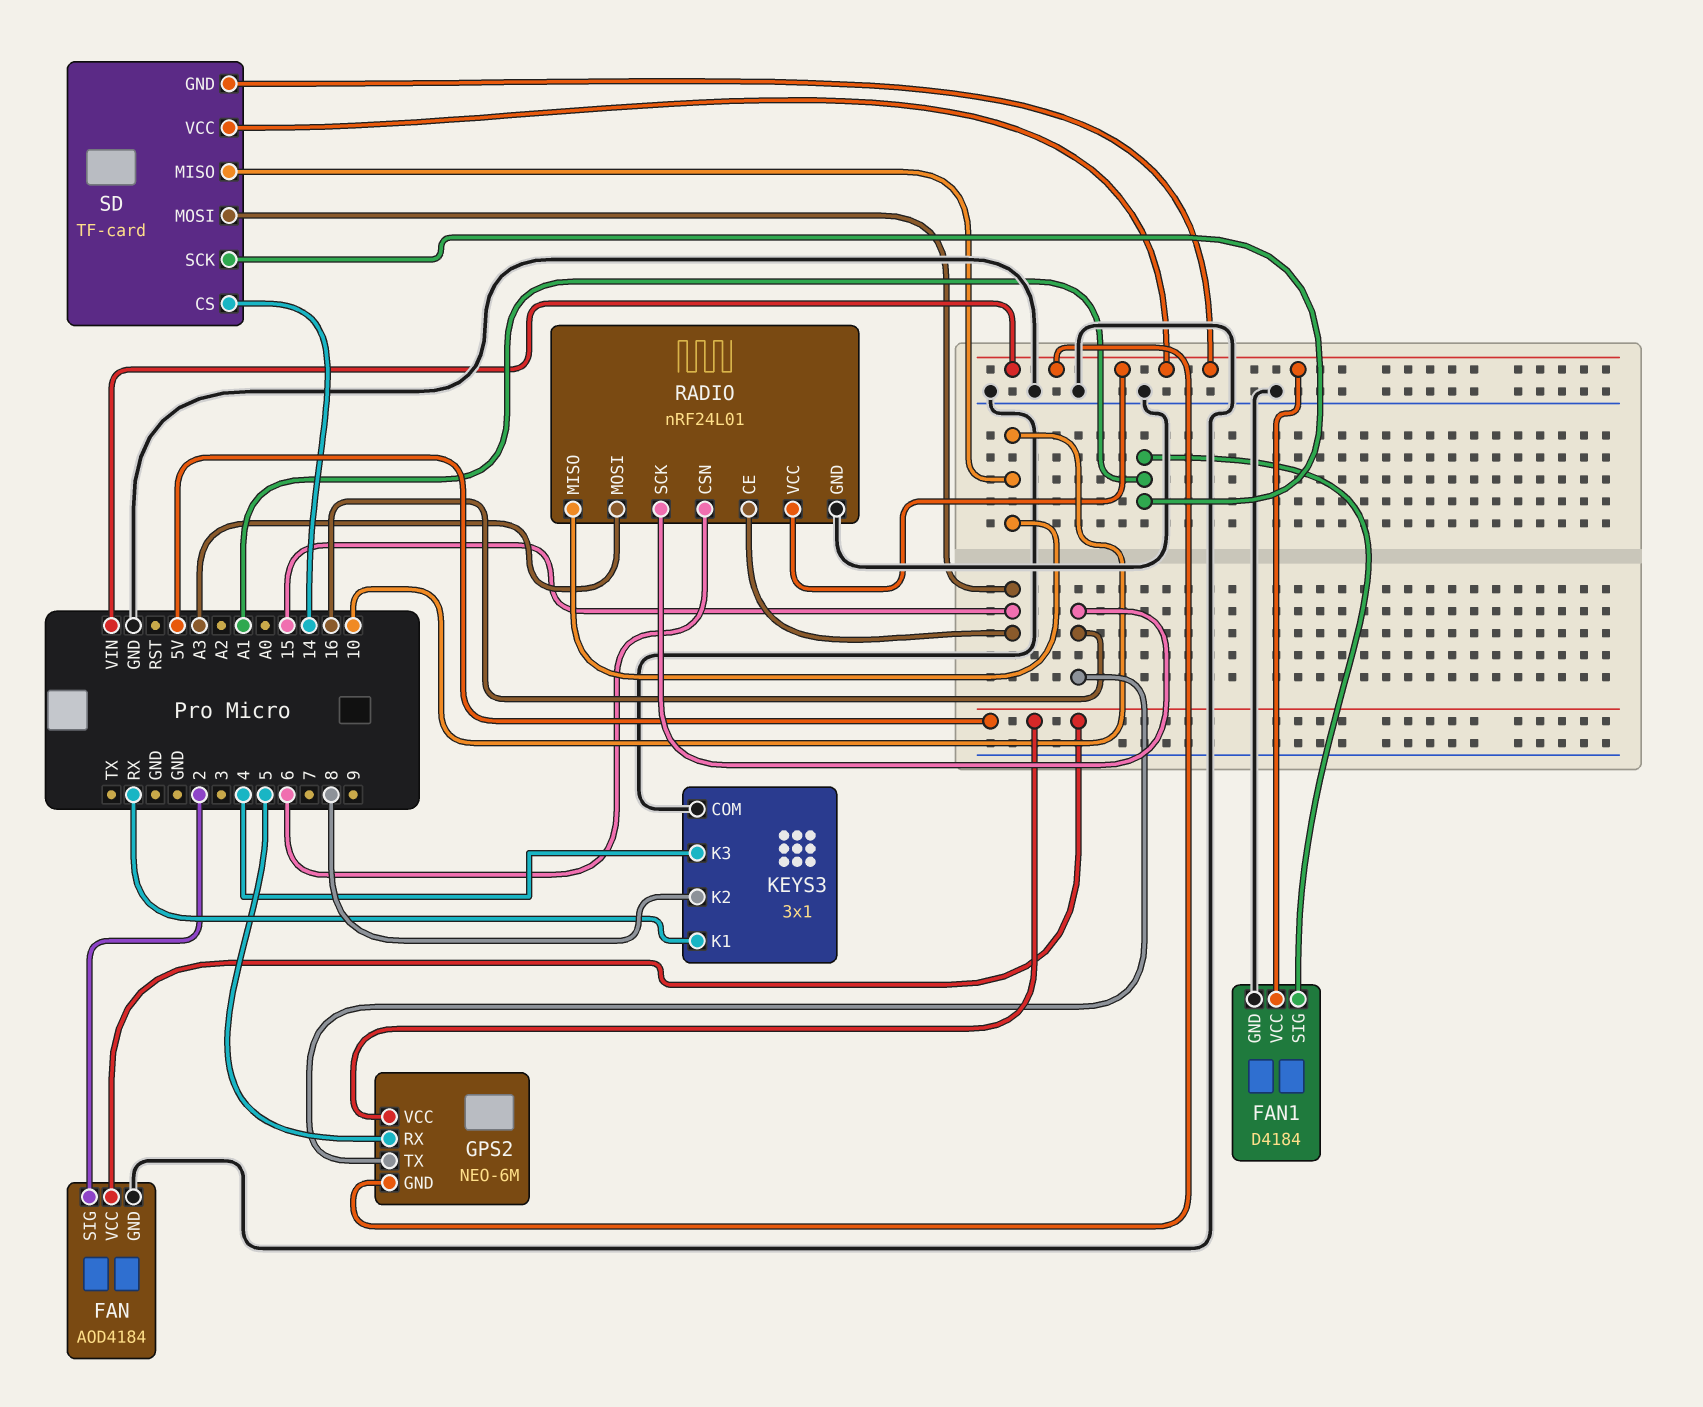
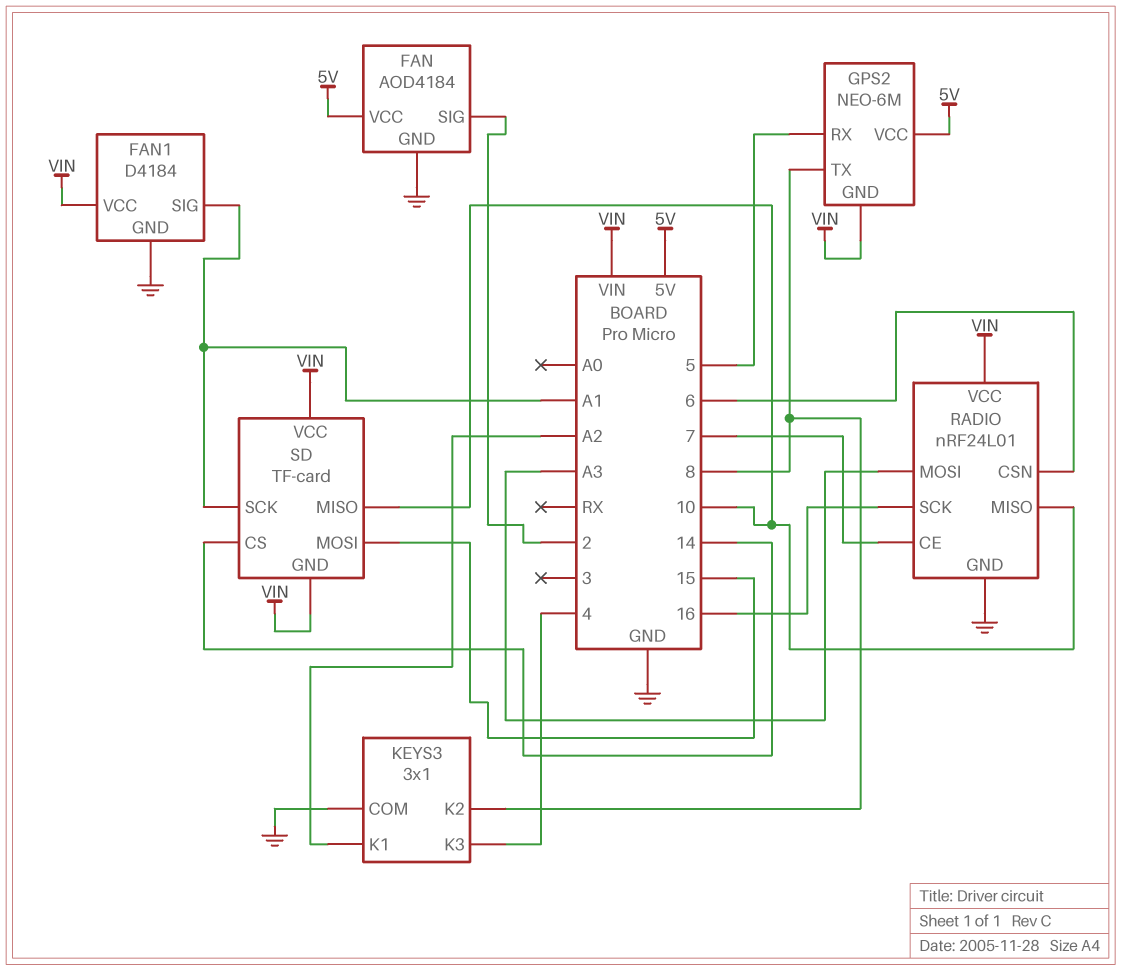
GPS2 pin TX: 16 -> 8
KEYS3 pin K1: RX -> A2
RADIO pin CE: 15 -> 7

